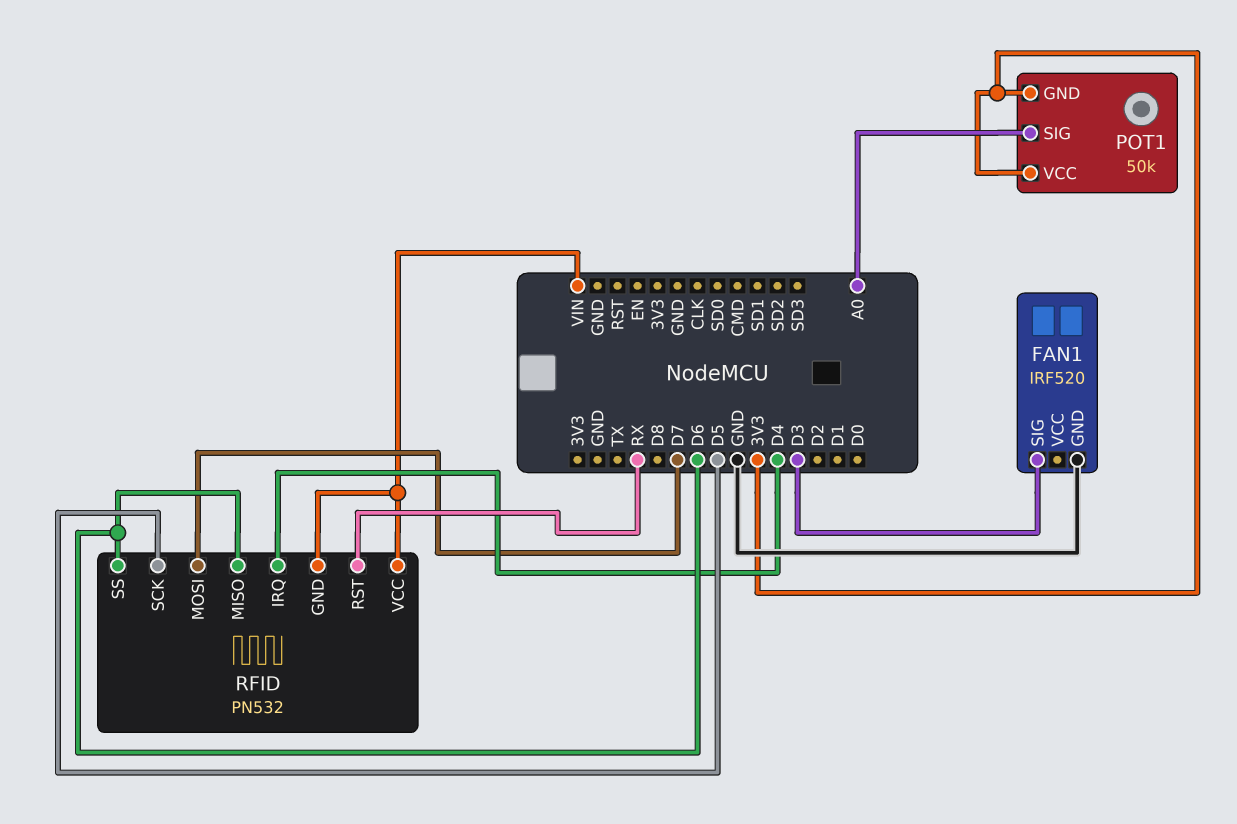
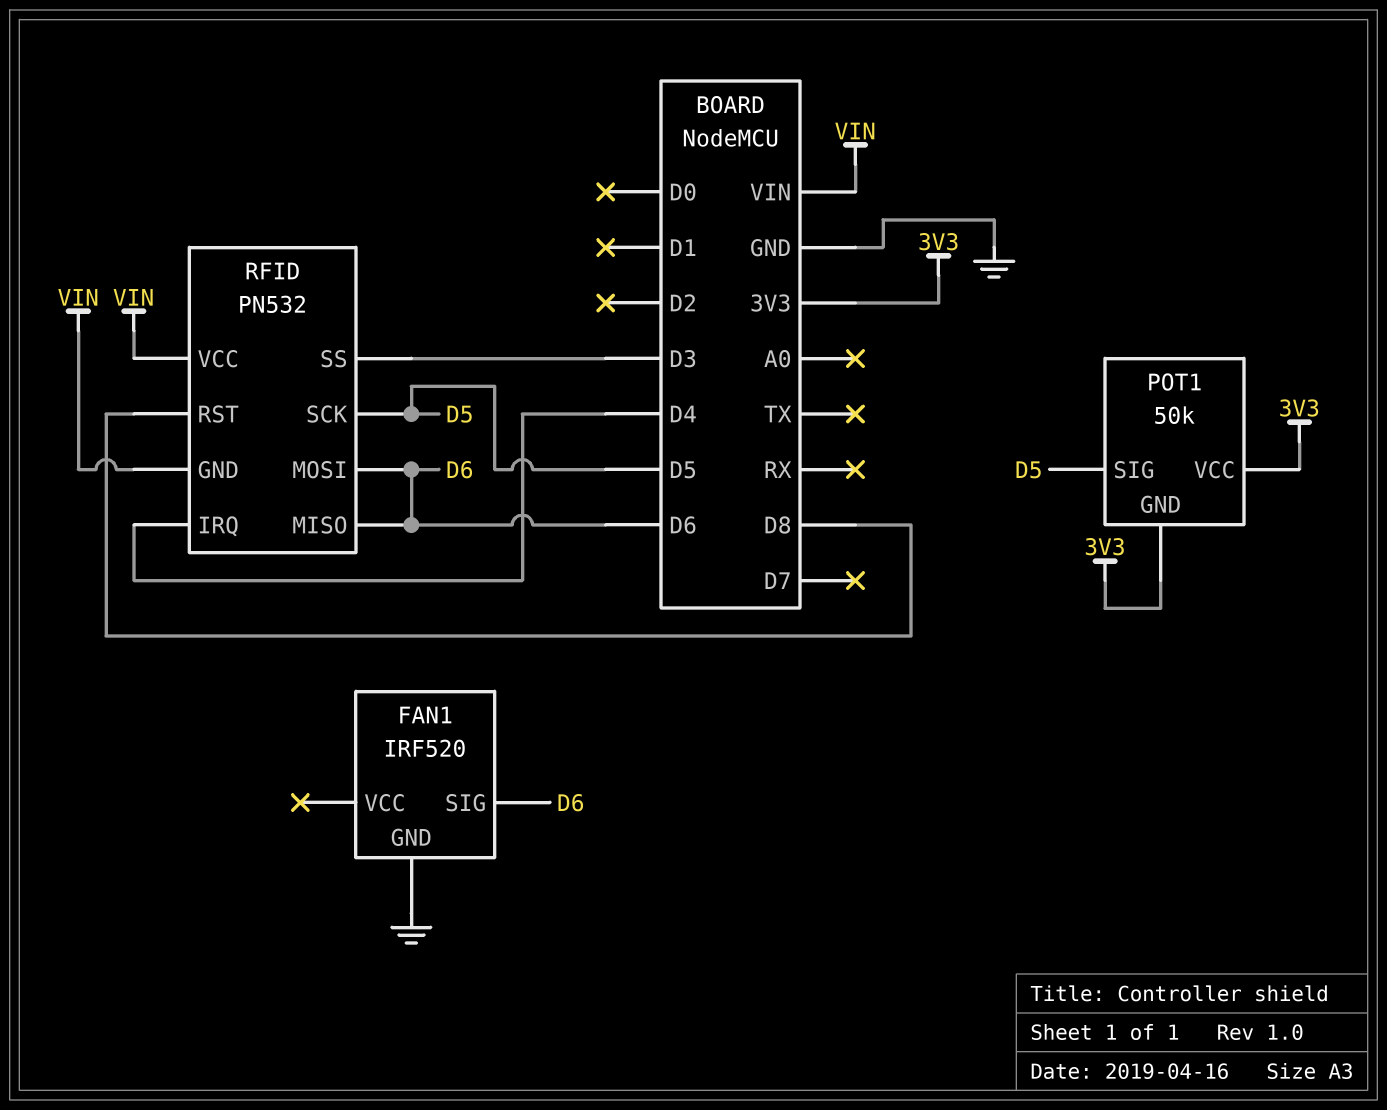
FAN1 pin SIG: D3 -> D6
POT1 pin SIG: A0 -> D5
RFID pin MOSI: D7 -> D6
RFID pin RST: RX -> D8
RFID pin SS: D6 -> D3

